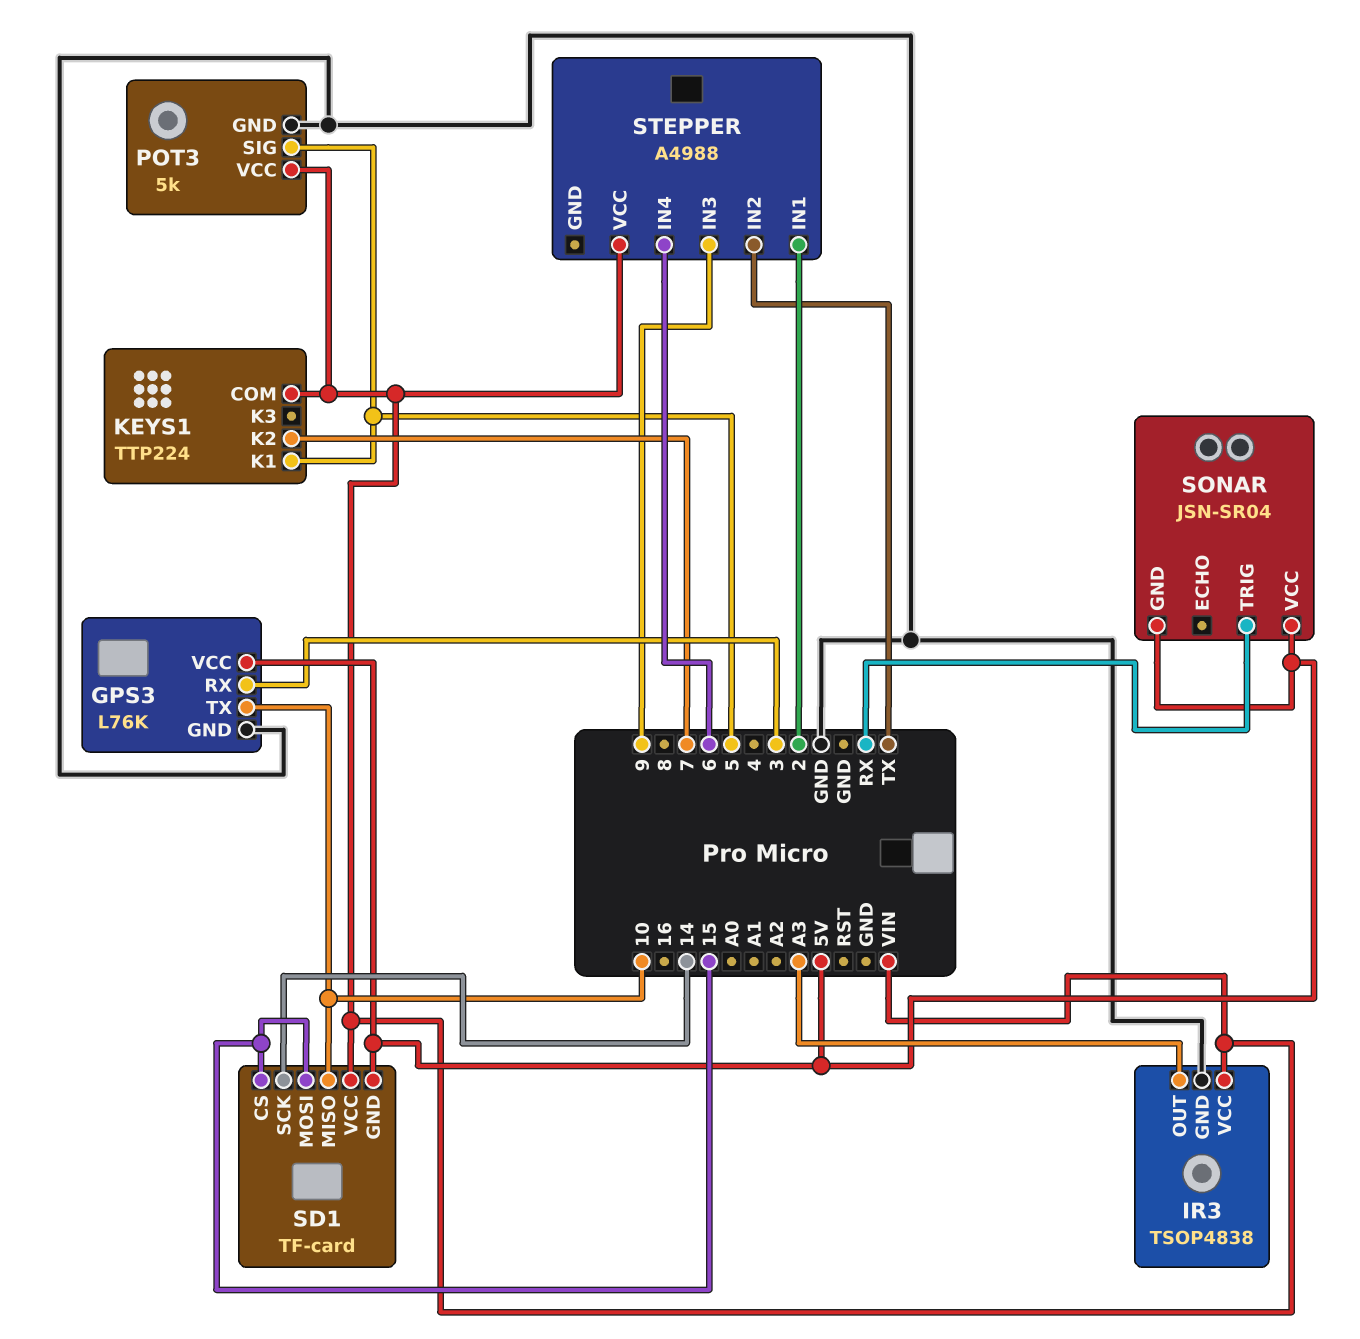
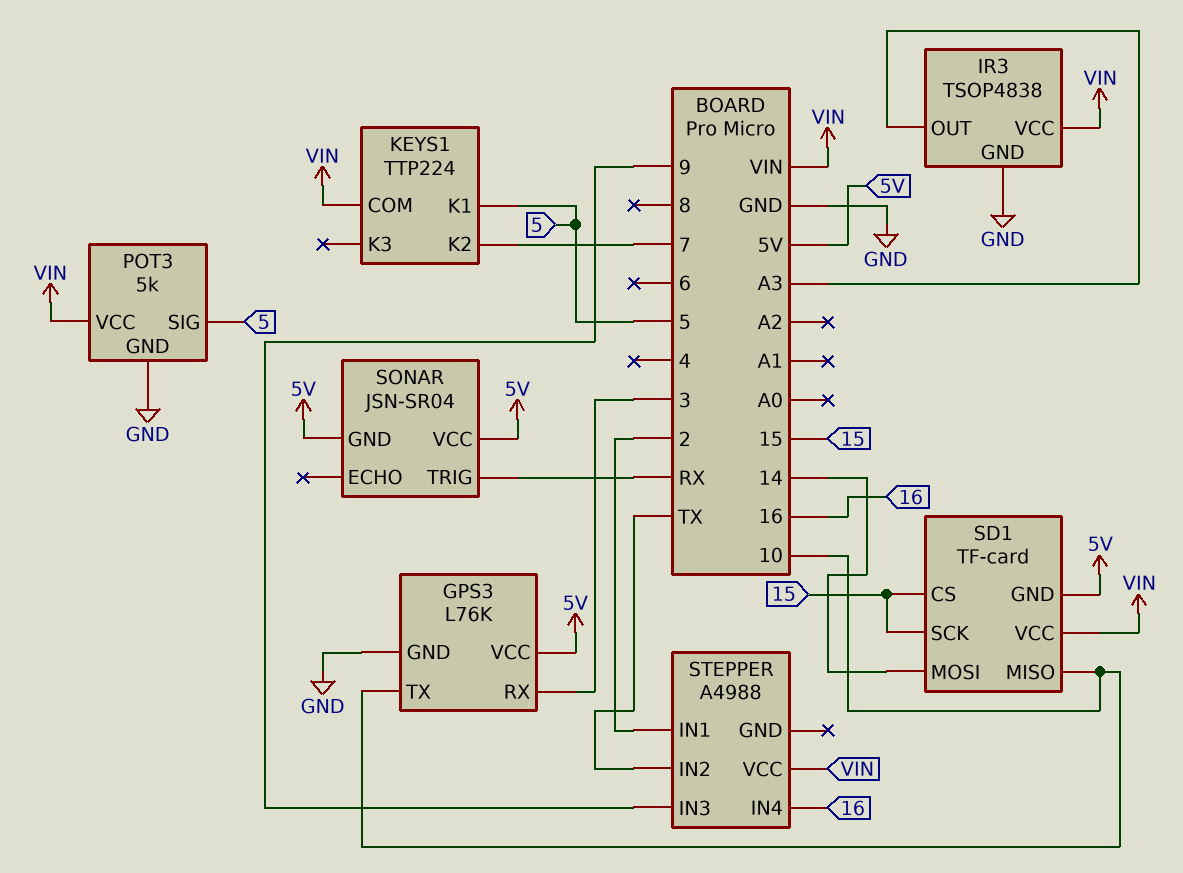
SD1 pin MOSI: 15 -> 14
SD1 pin SCK: 14 -> 15
STEPPER pin IN4: 6 -> 16

